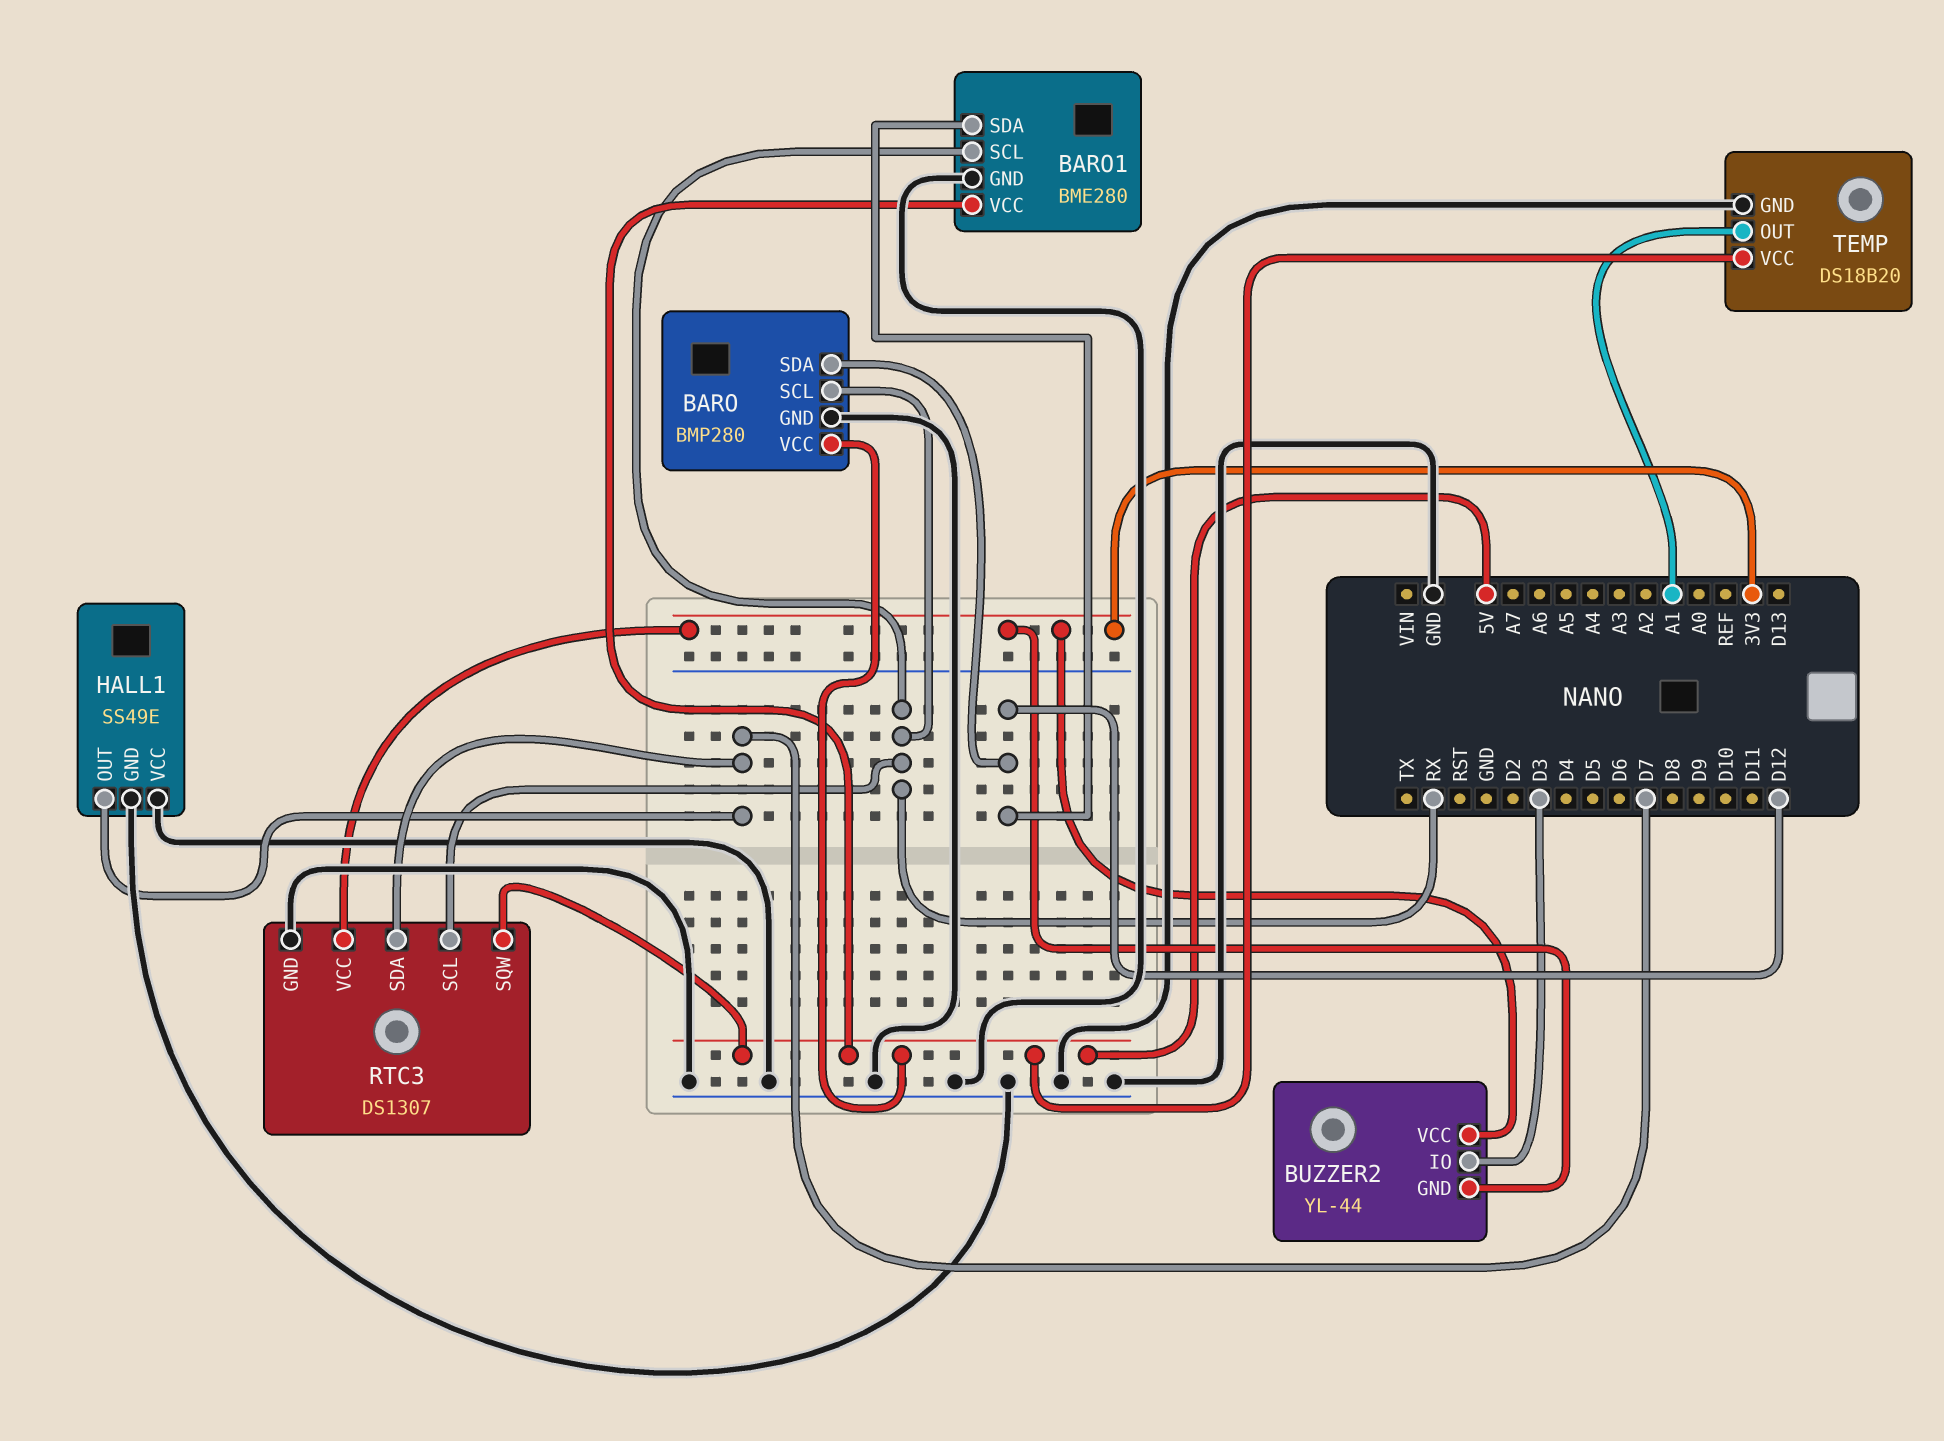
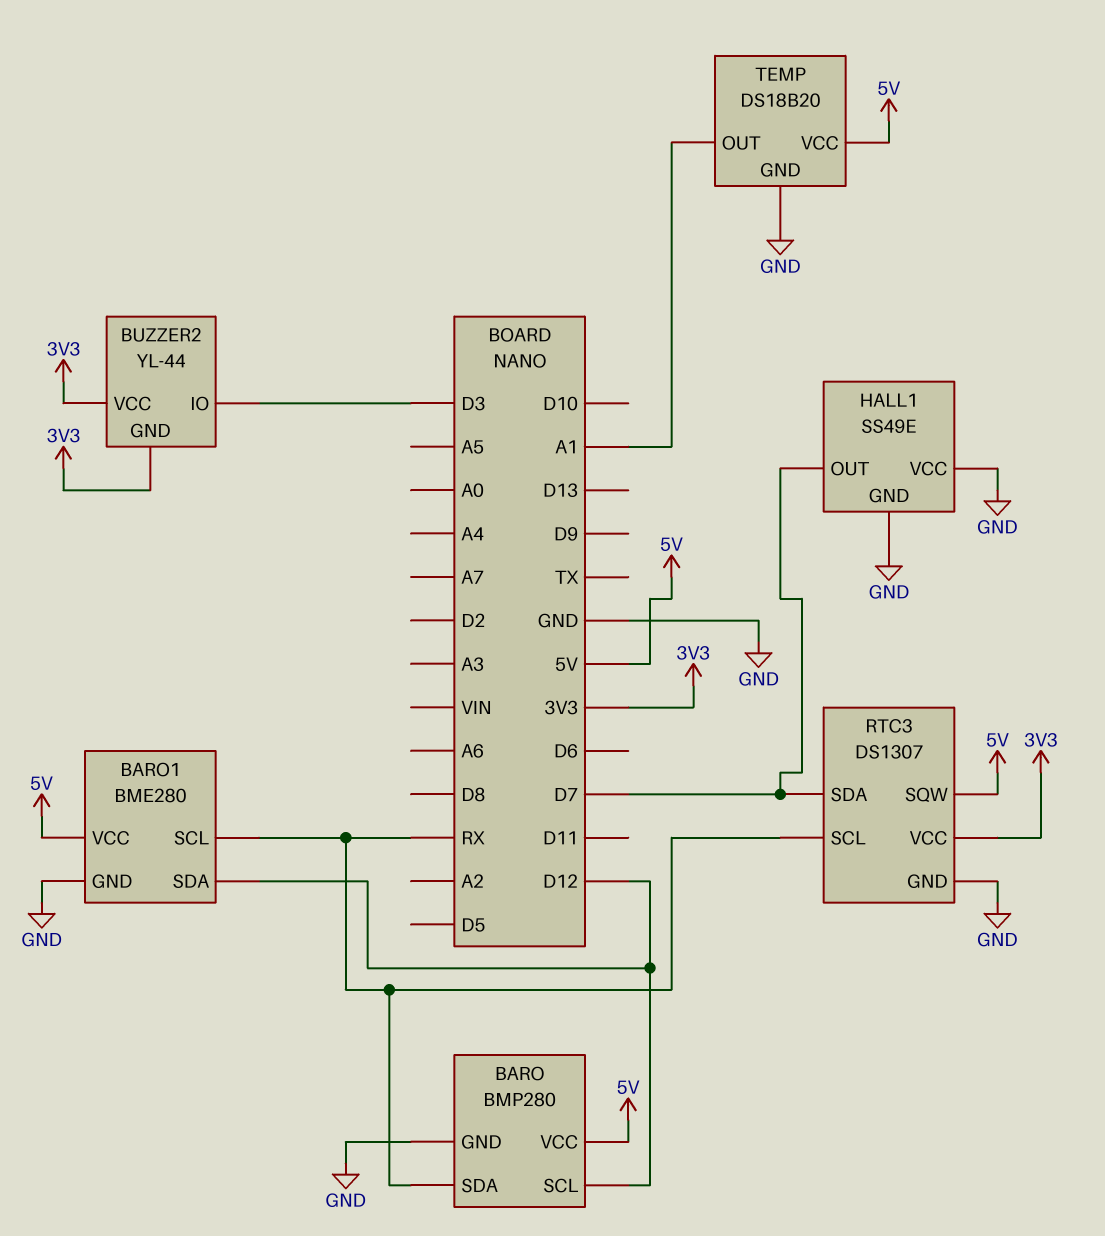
BARO pin SCL: RX -> D12
BARO pin SDA: D12 -> RX

